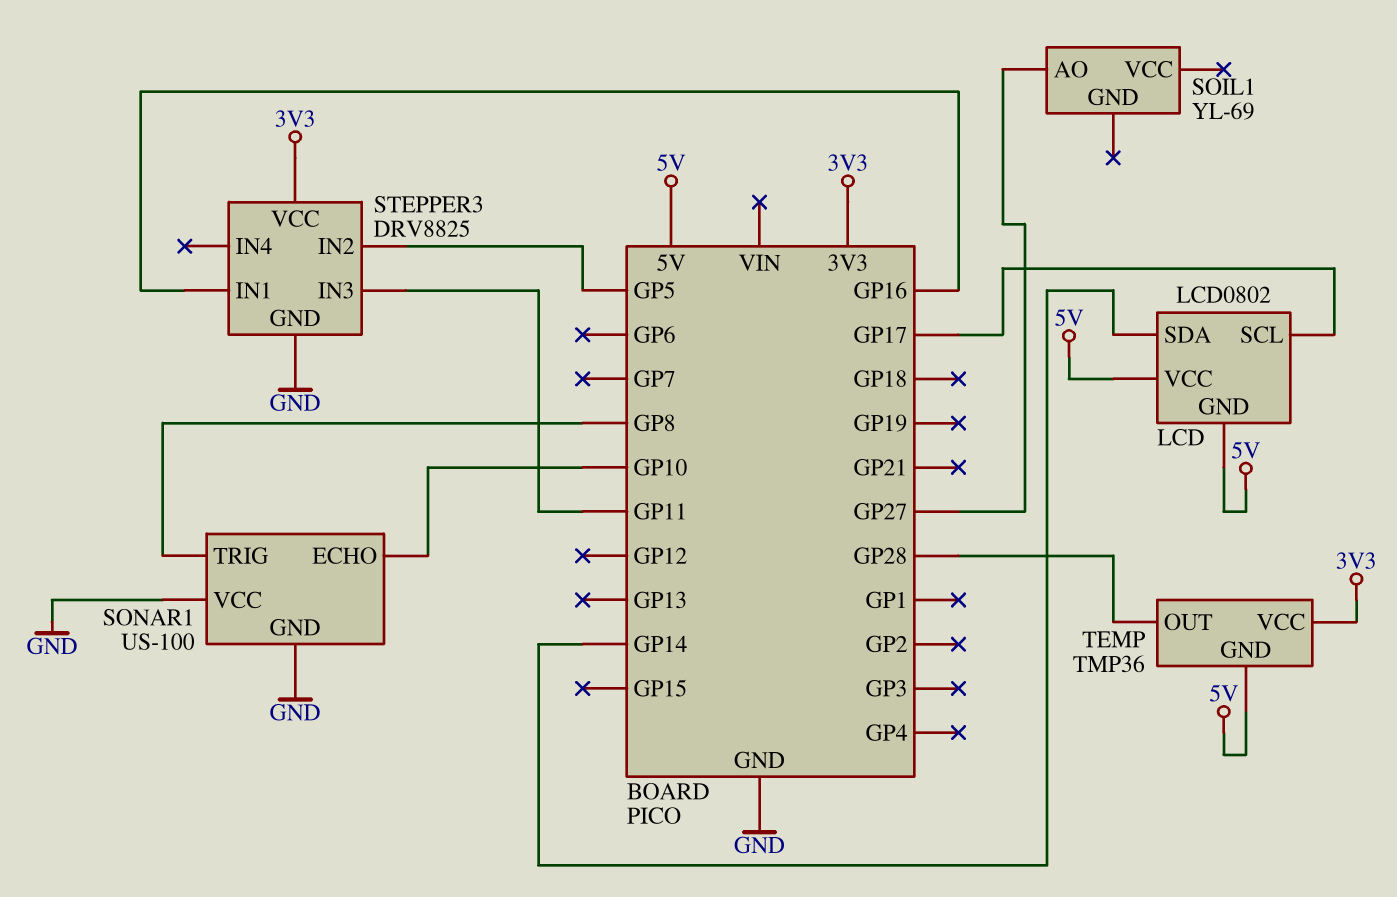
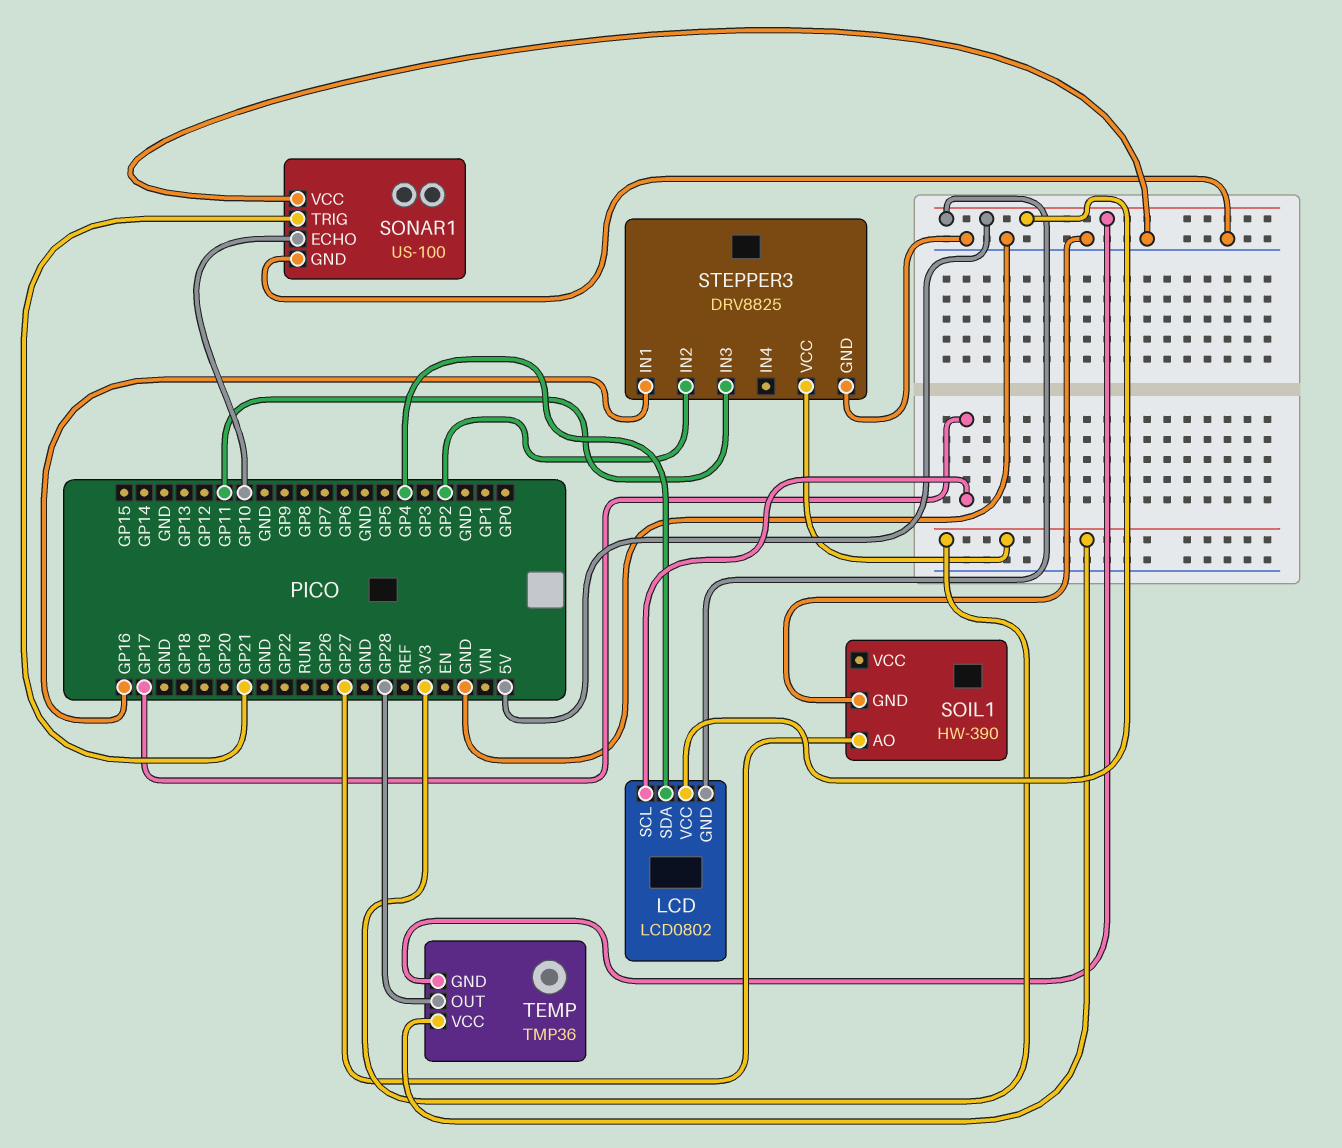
LCD pin SDA: GP14 -> GP4
SOIL1: YL-69 -> HW-390
SOIL1 pin GND: none -> GND
SONAR1 pin TRIG: GP8 -> GP21
STEPPER3 pin IN2: GP5 -> GP2

